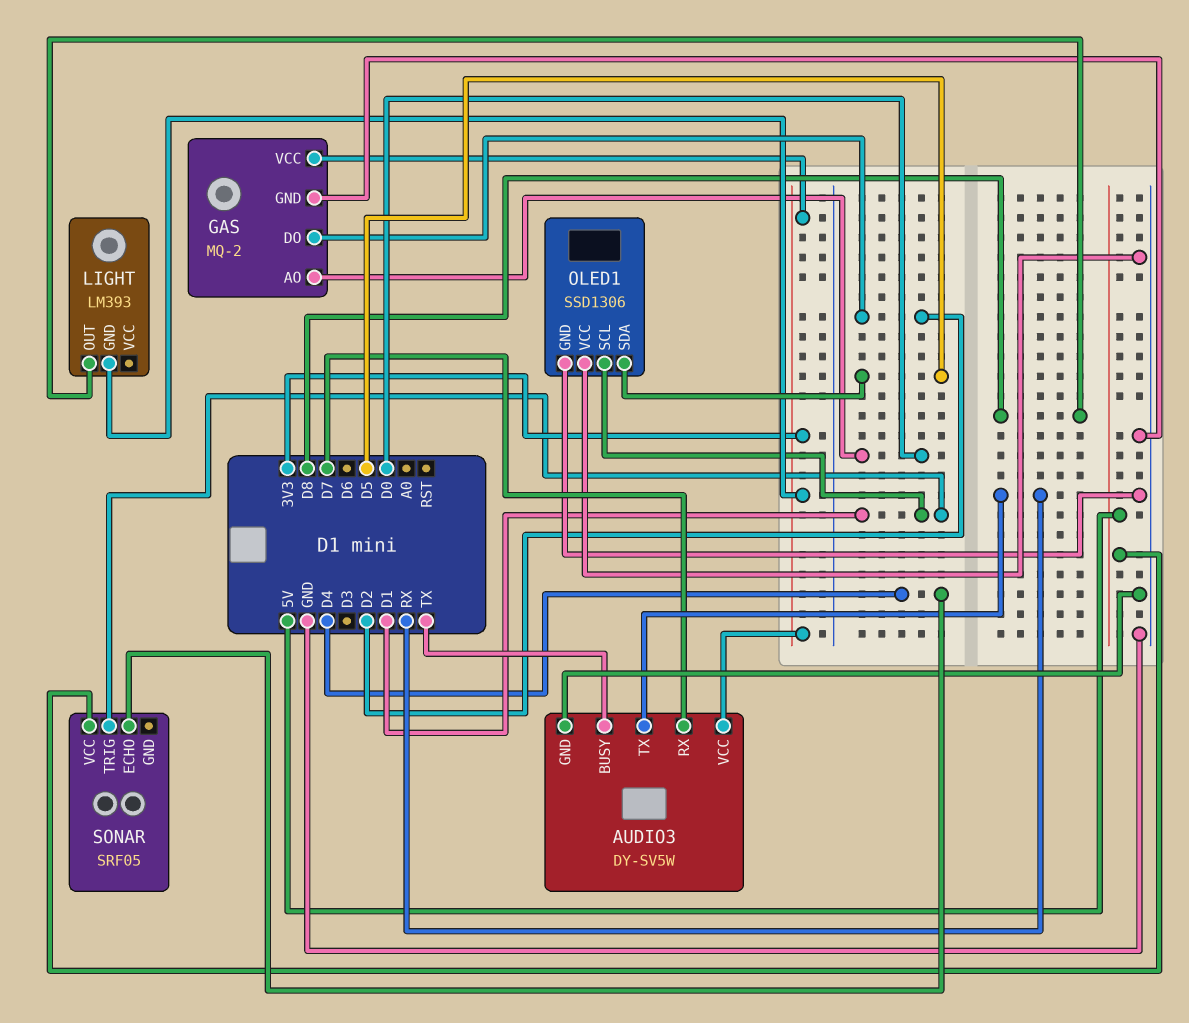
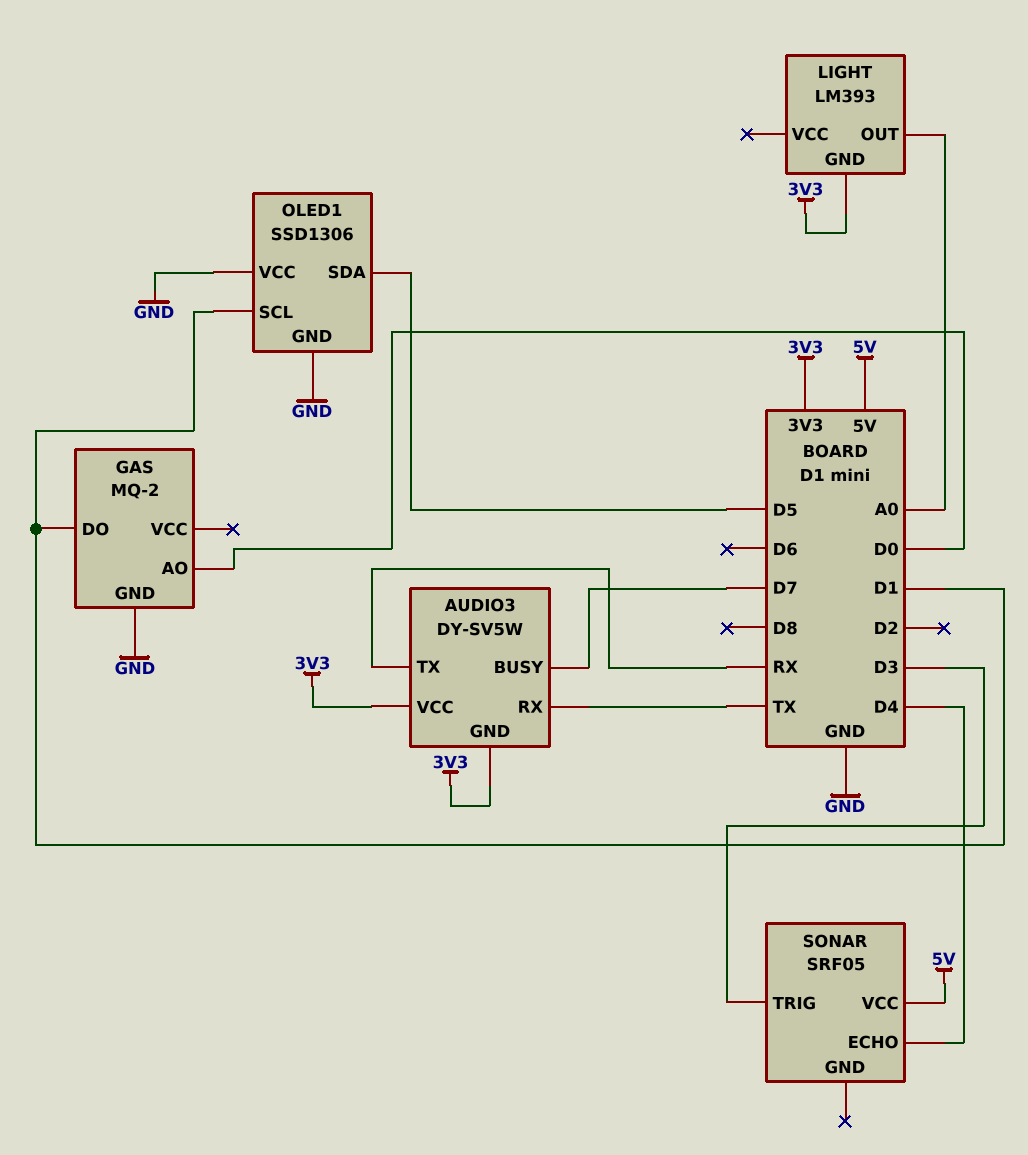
AUDIO3 pin BUSY: TX -> D7
AUDIO3 pin GND: GND -> 3V3
AUDIO3 pin RX: D7 -> TX
GAS pin DO: D2 -> D1
GAS pin VCC: 3V3 -> none
LIGHT pin OUT: D8 -> A0
SONAR pin TRIG: D1 -> D3

